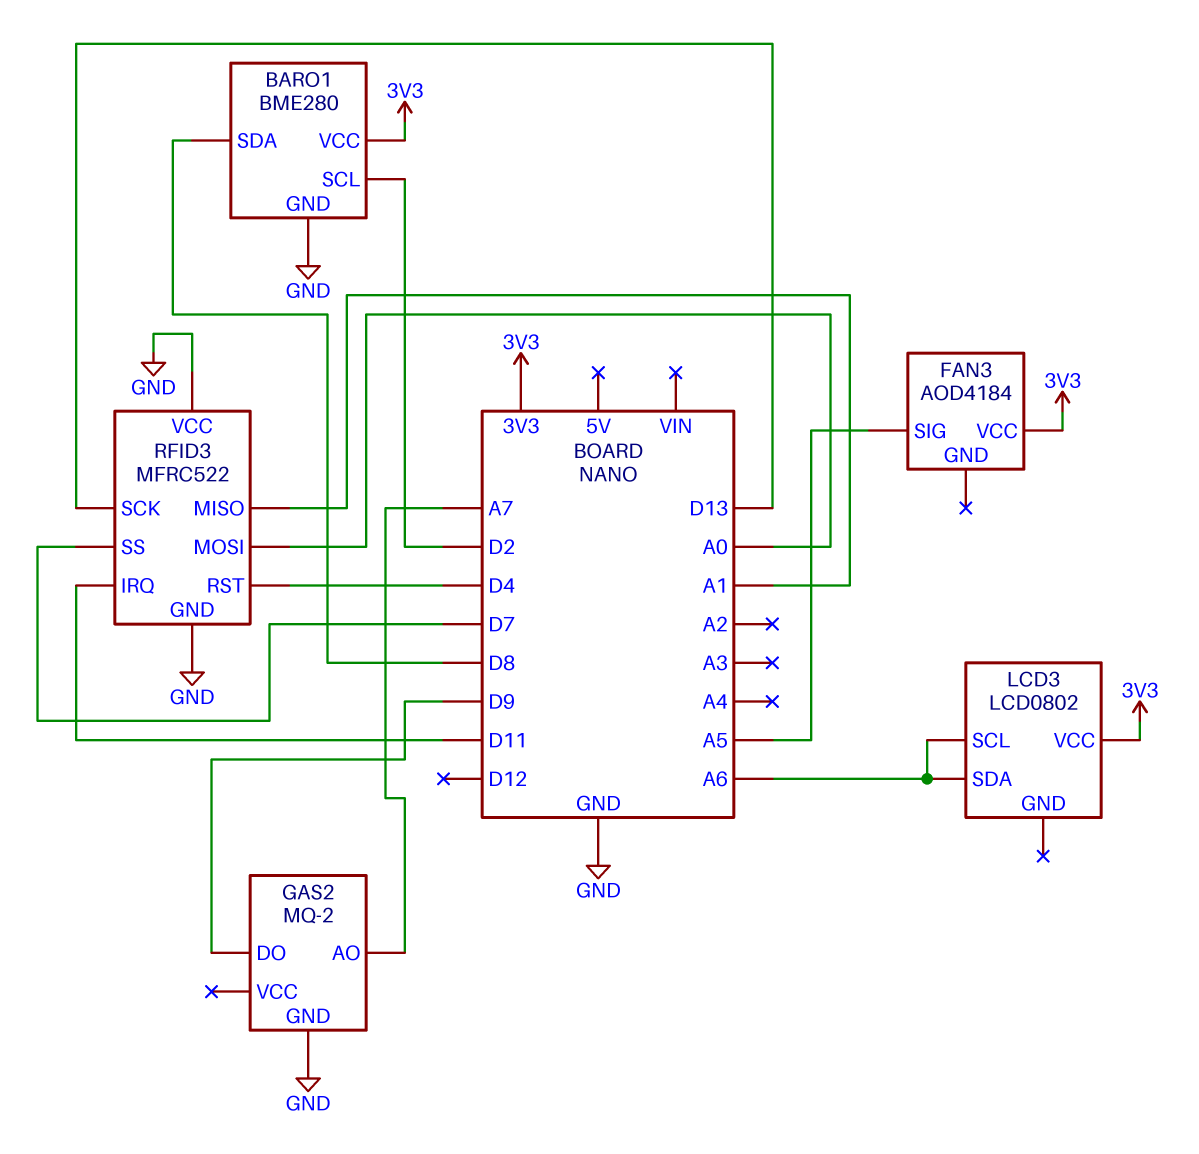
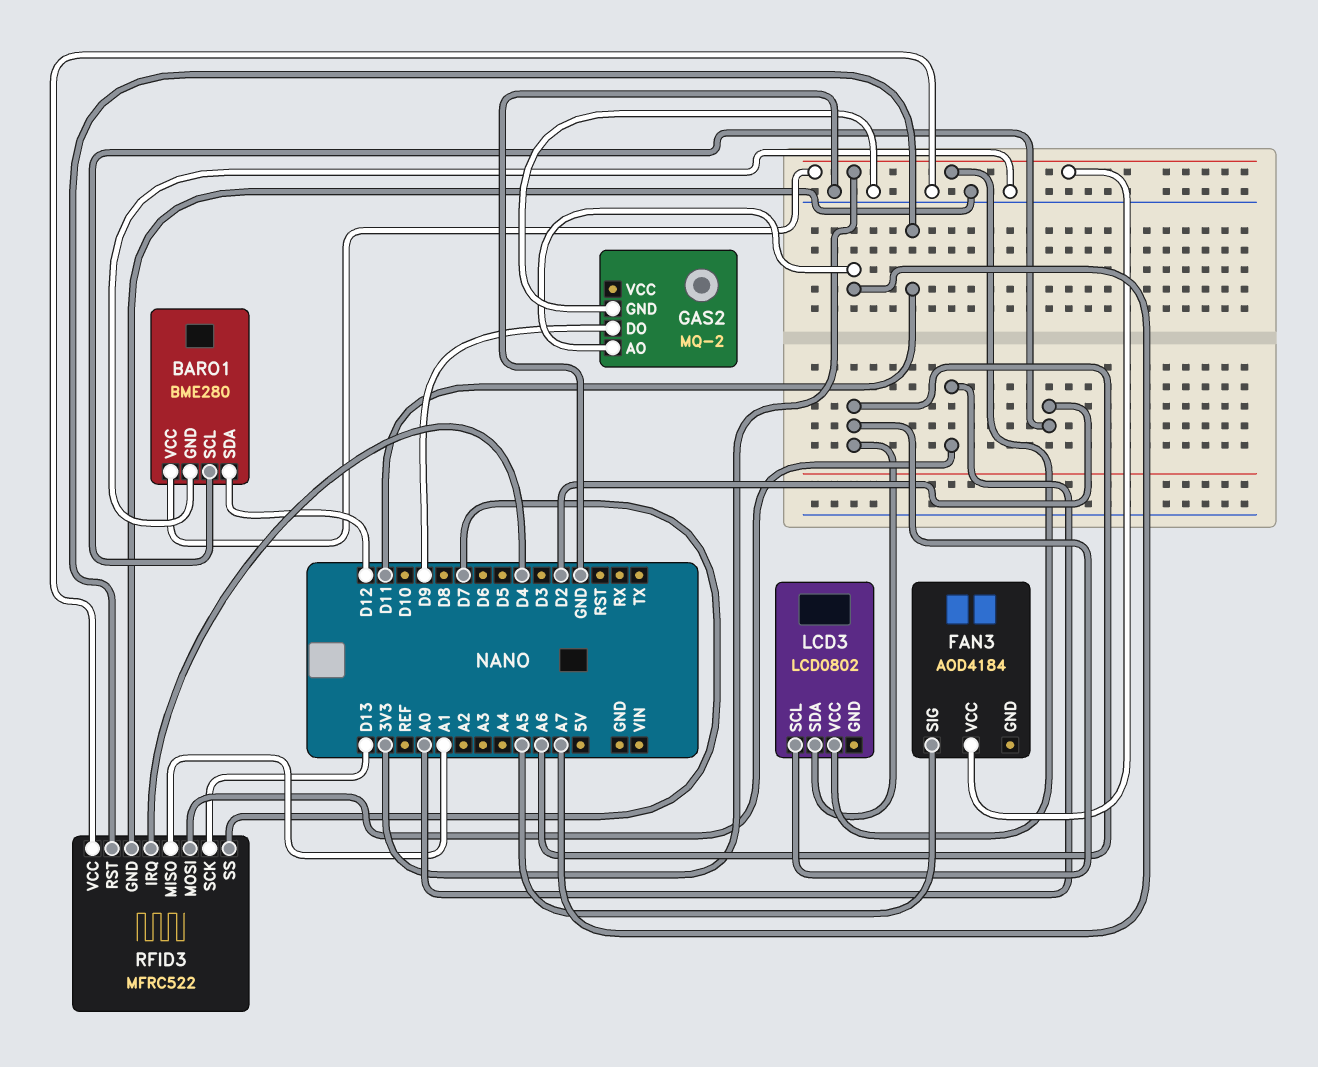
BARO1 pin SDA: D8 -> D12
RFID3 pin IRQ: D11 -> D4
RFID3 pin RST: D4 -> D11

